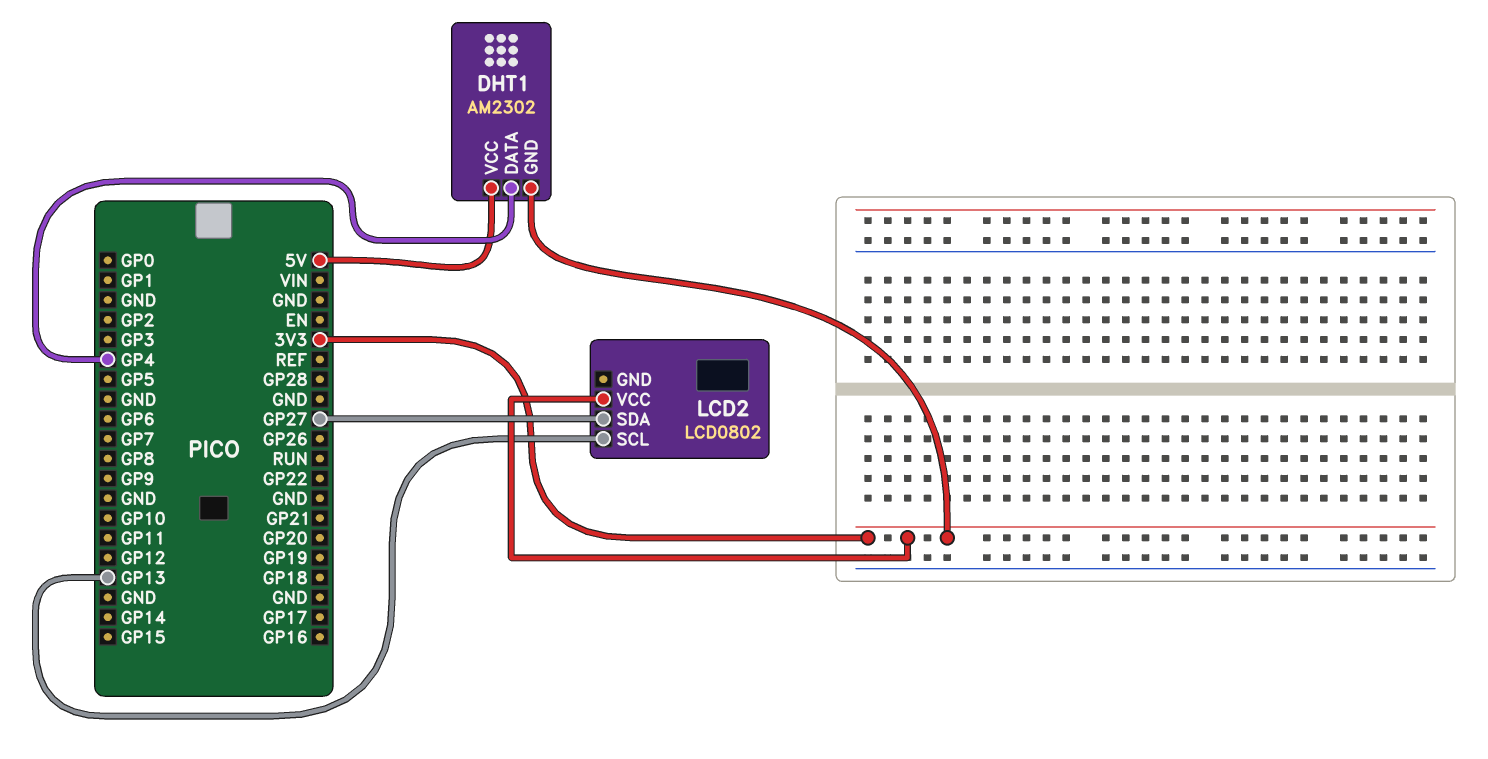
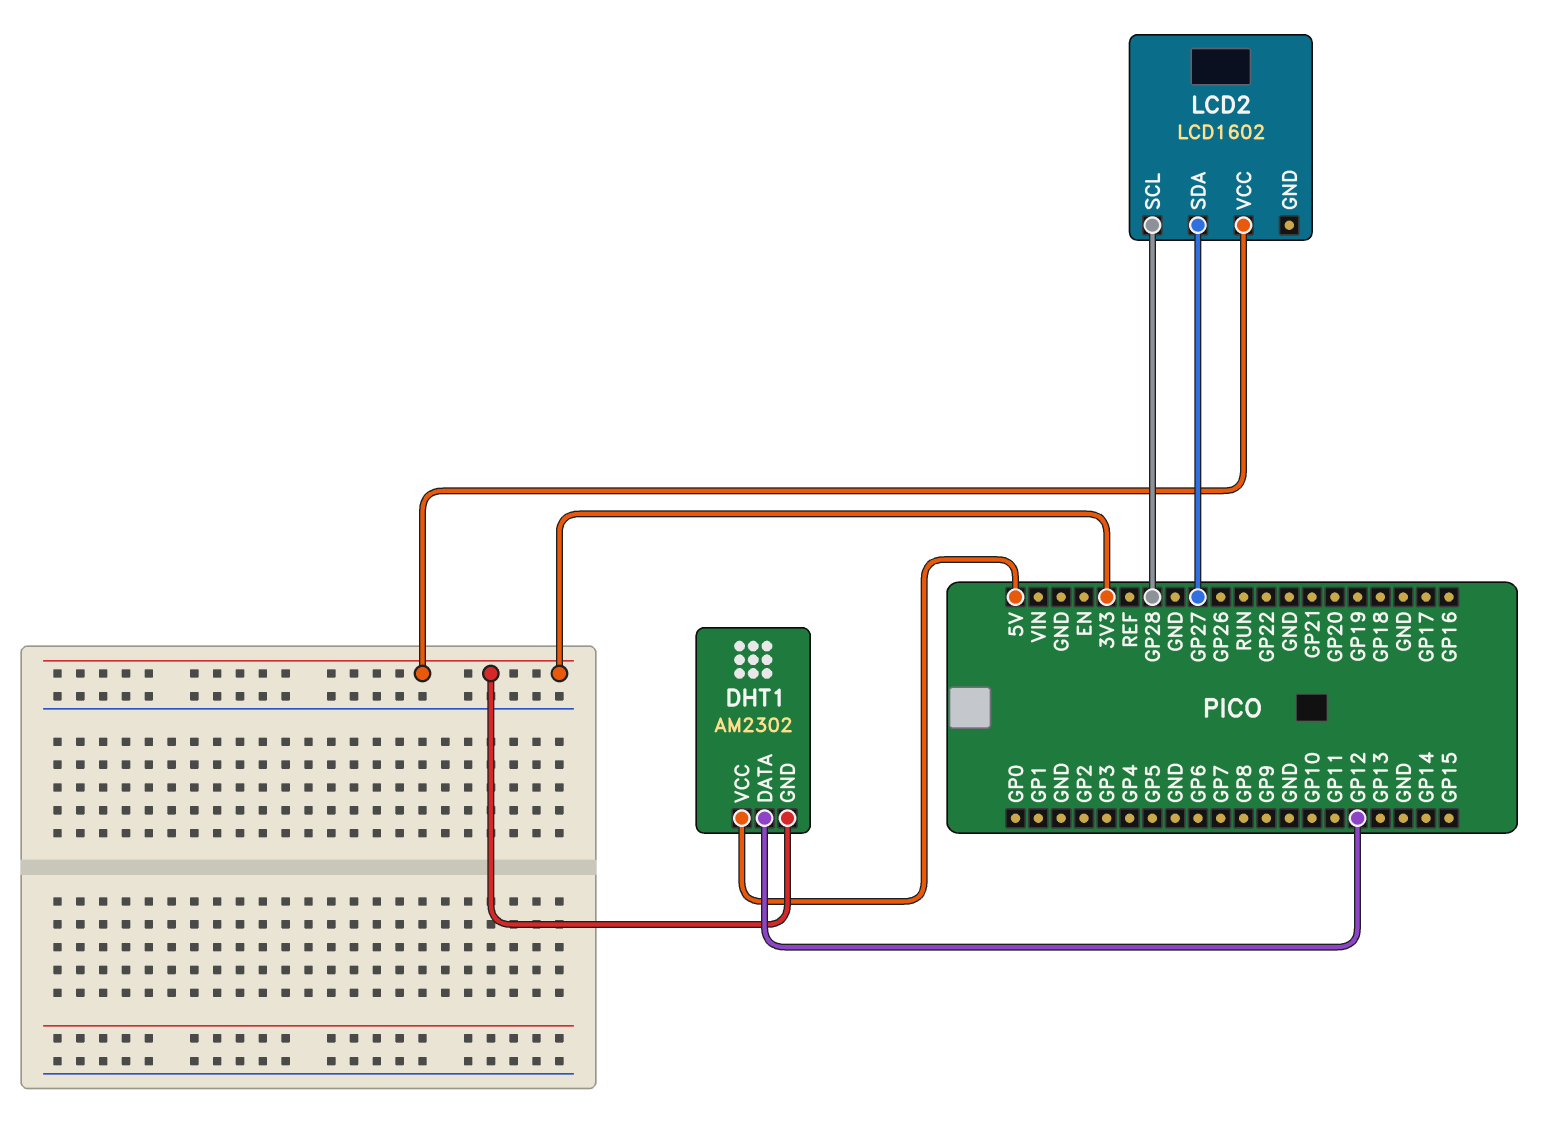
DHT1 pin DATA: GP4 -> GP12
LCD2: LCD0802 -> LCD1602
LCD2 pin SCL: GP13 -> GP28

